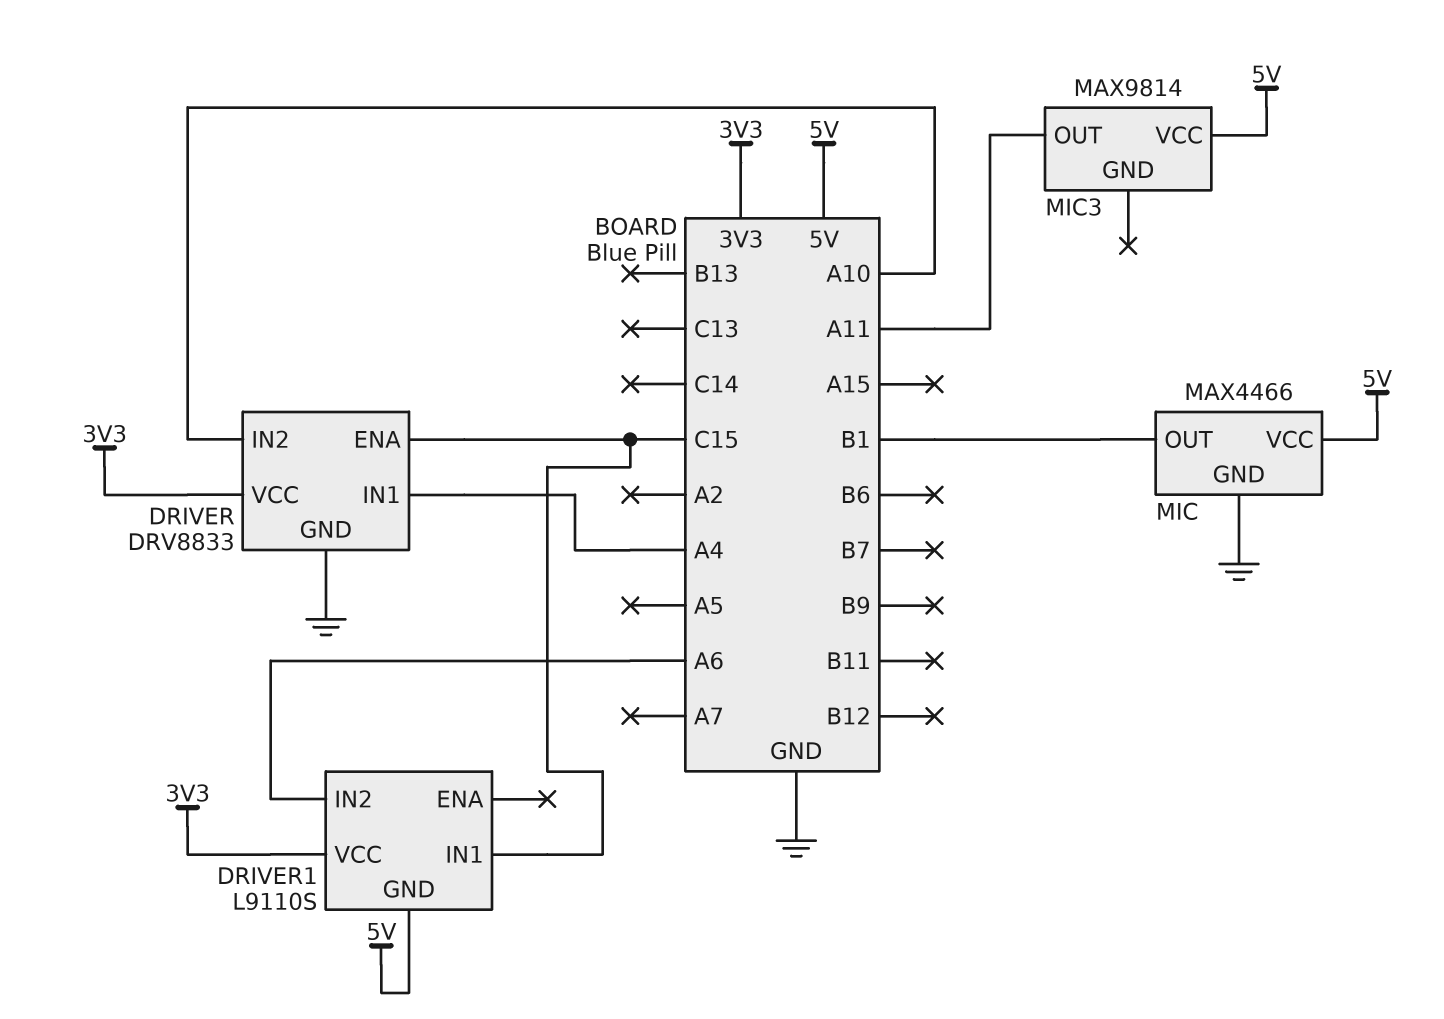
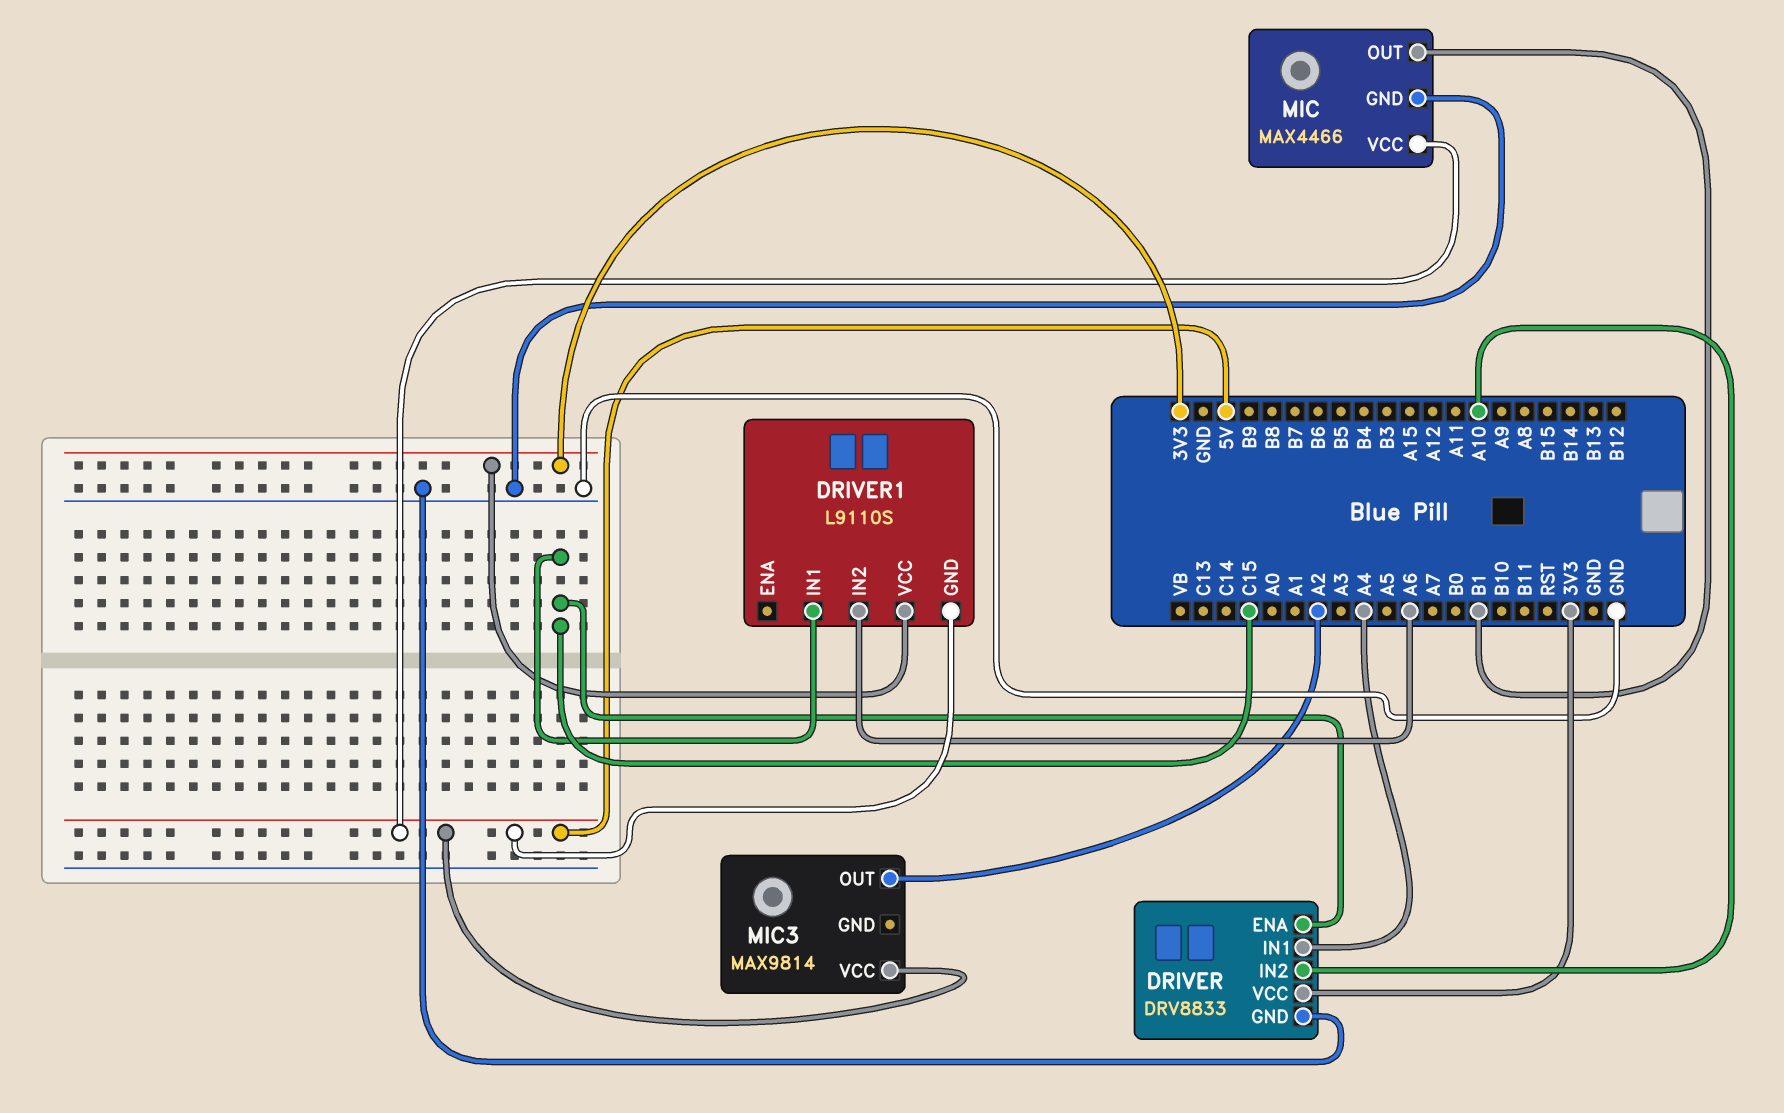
MIC3 pin OUT: A11 -> A2

